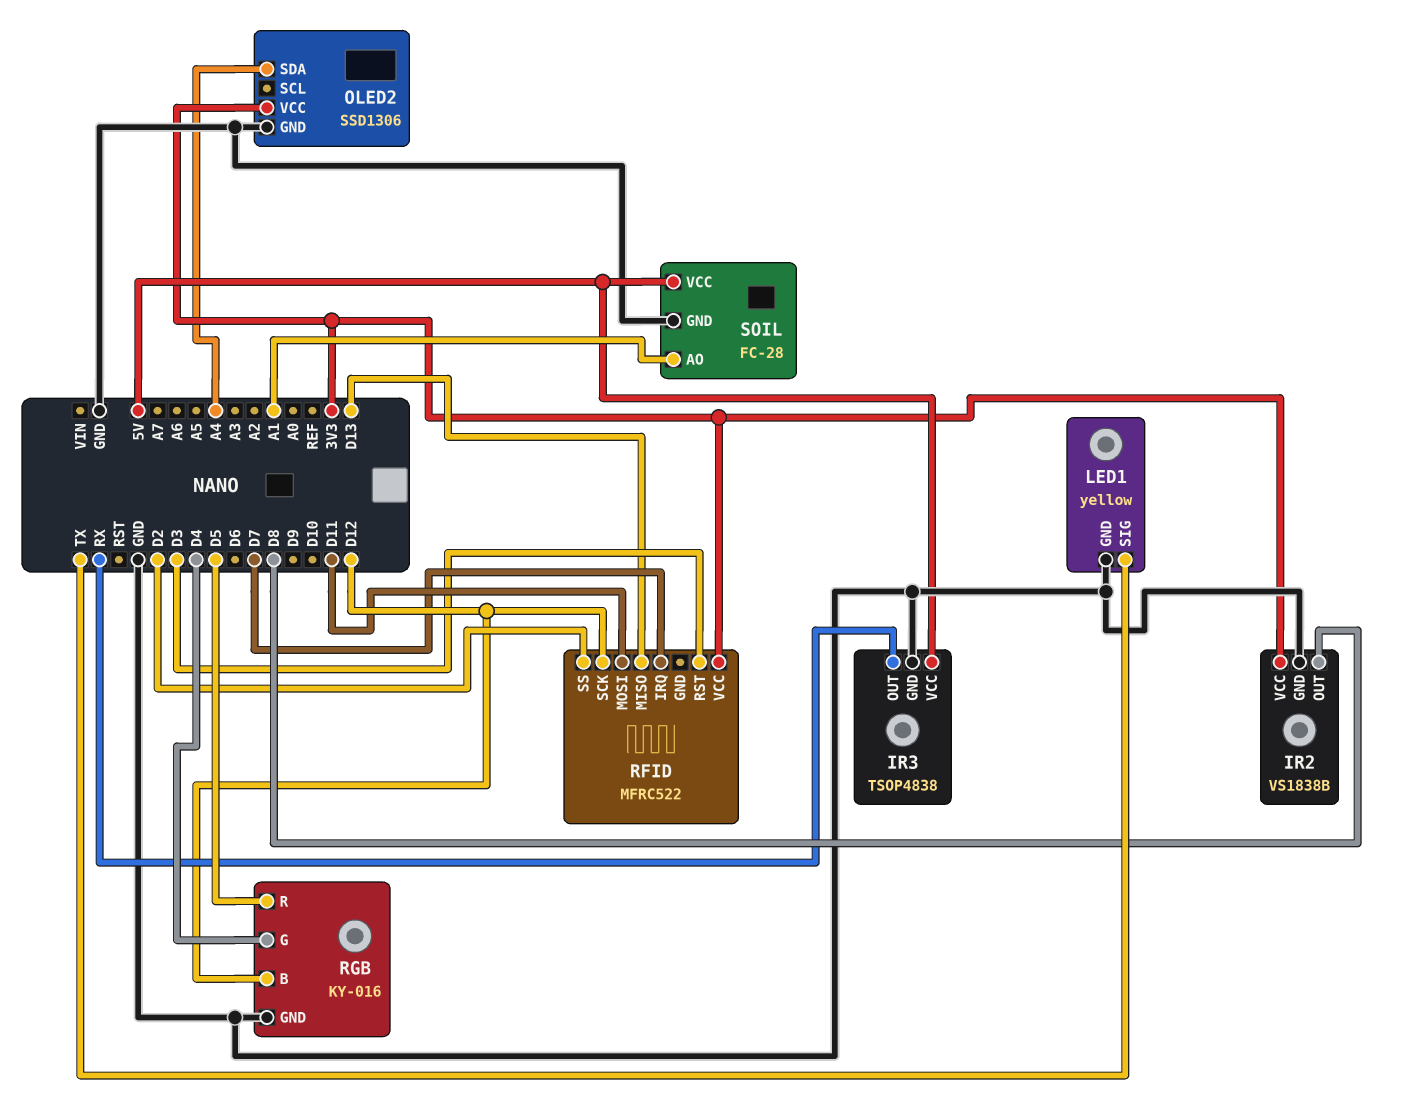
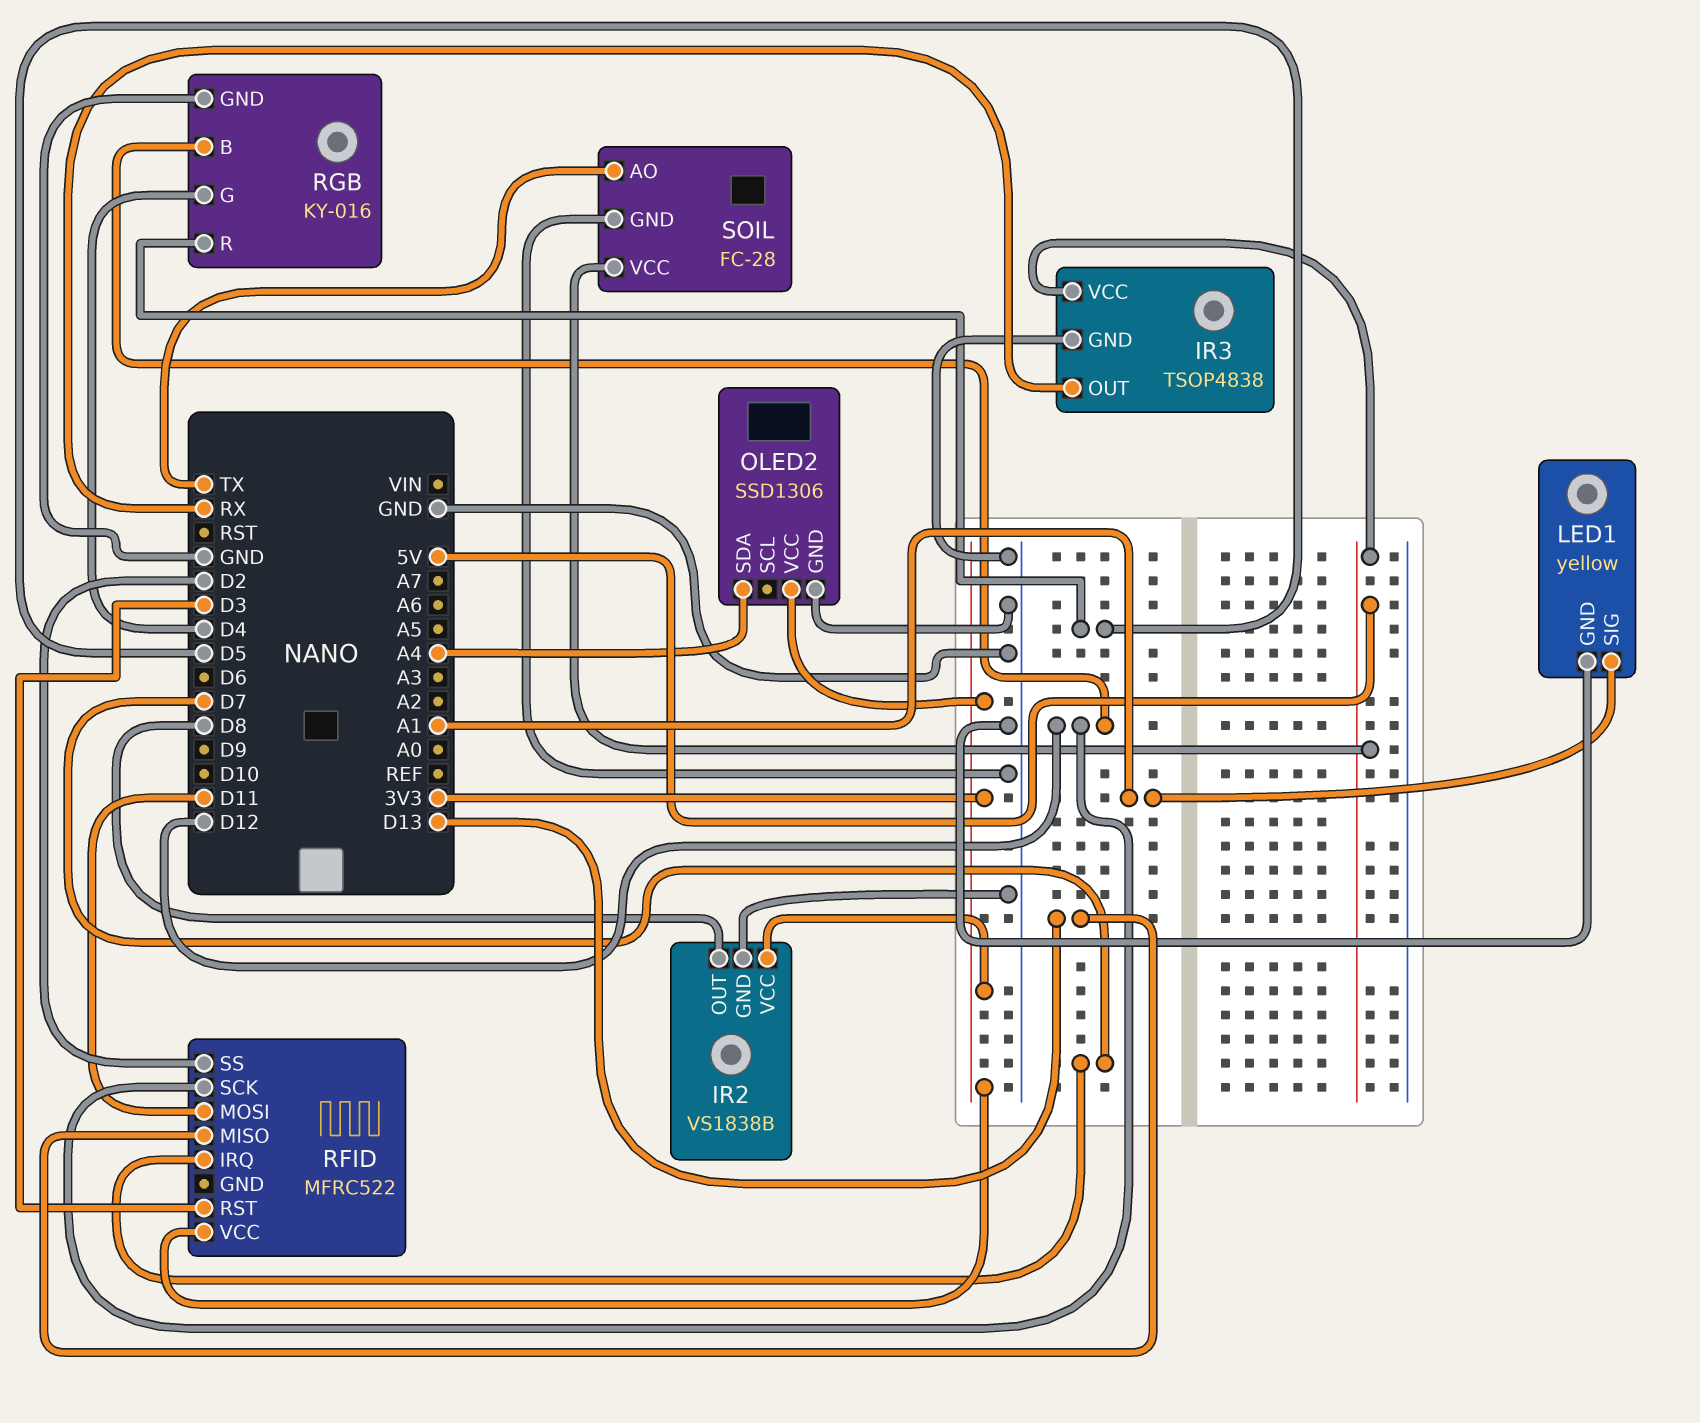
LED1 pin SIG: TX -> A1
SOIL pin AO: A1 -> TX

